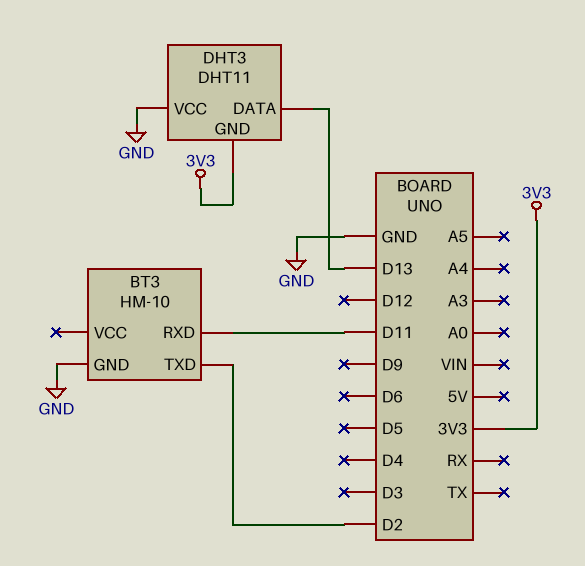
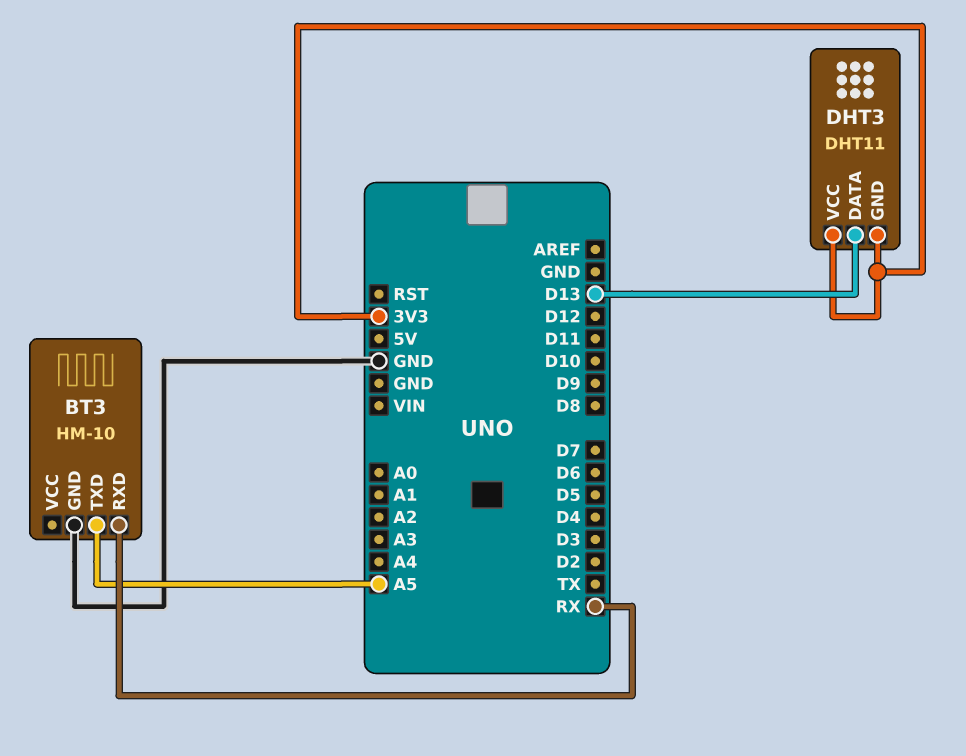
BT3 pin RXD: D11 -> RX
BT3 pin TXD: D2 -> A5
DHT3 pin VCC: GND -> 3V3

